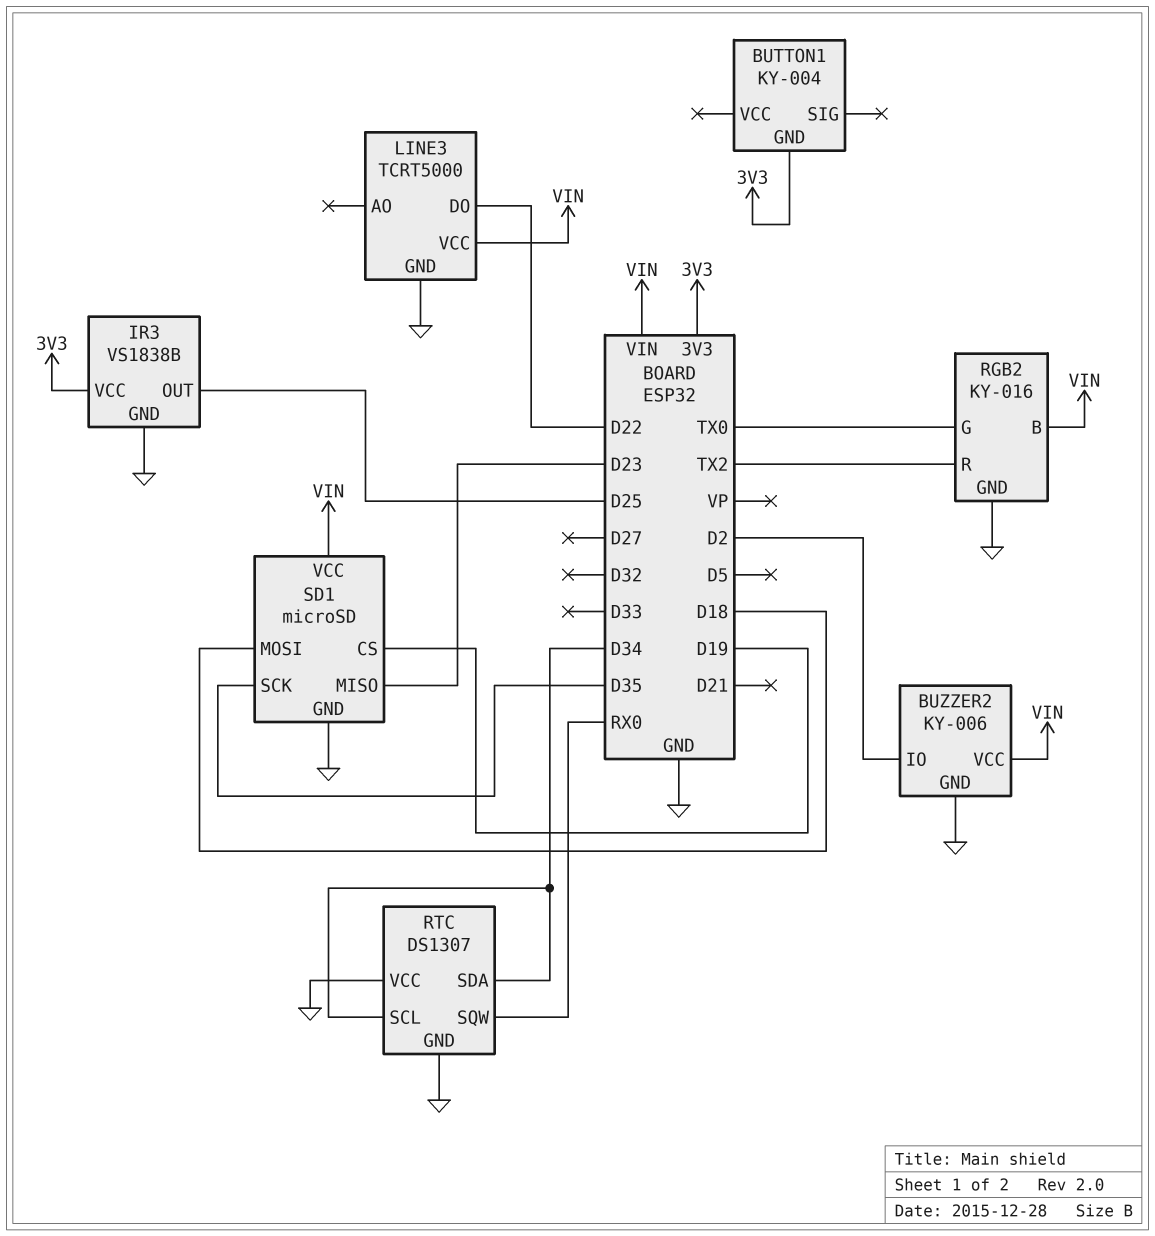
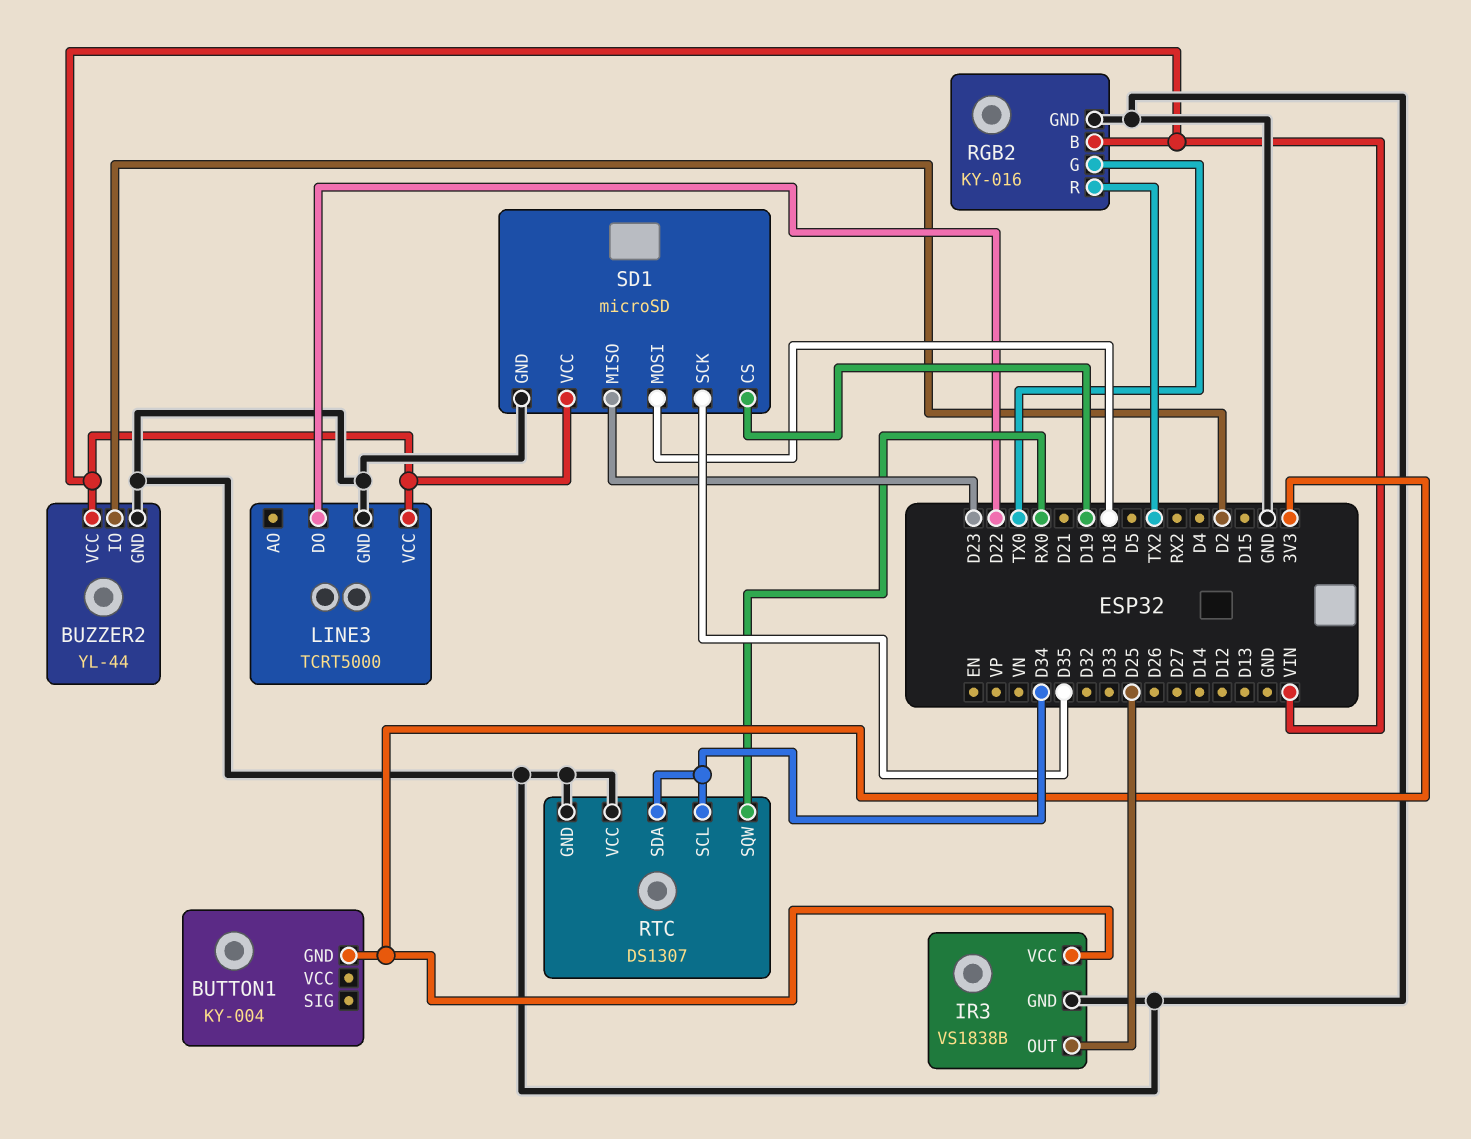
BUZZER2: KY-006 -> YL-44

